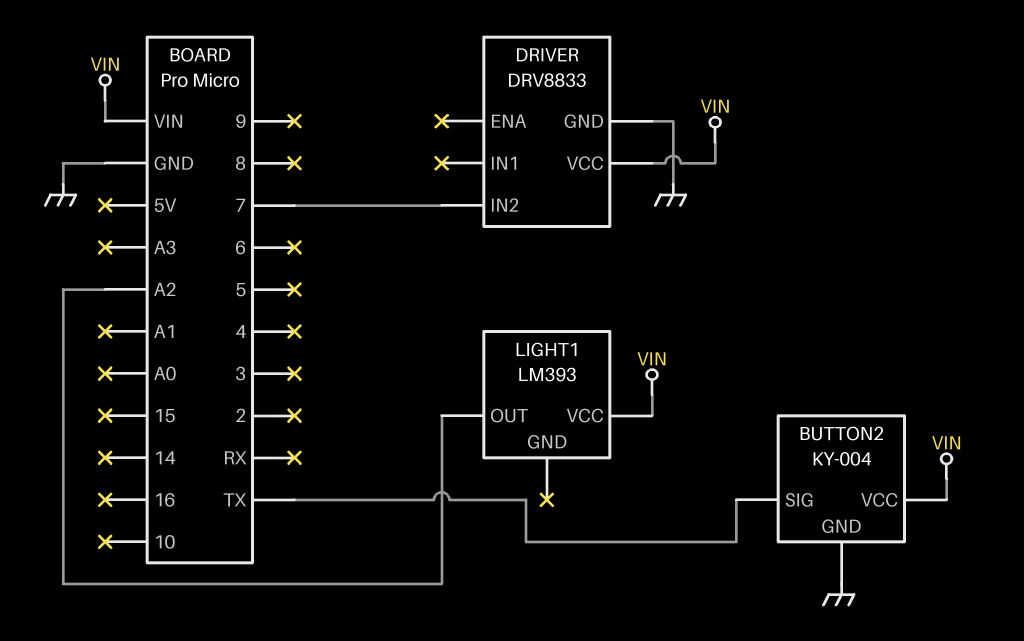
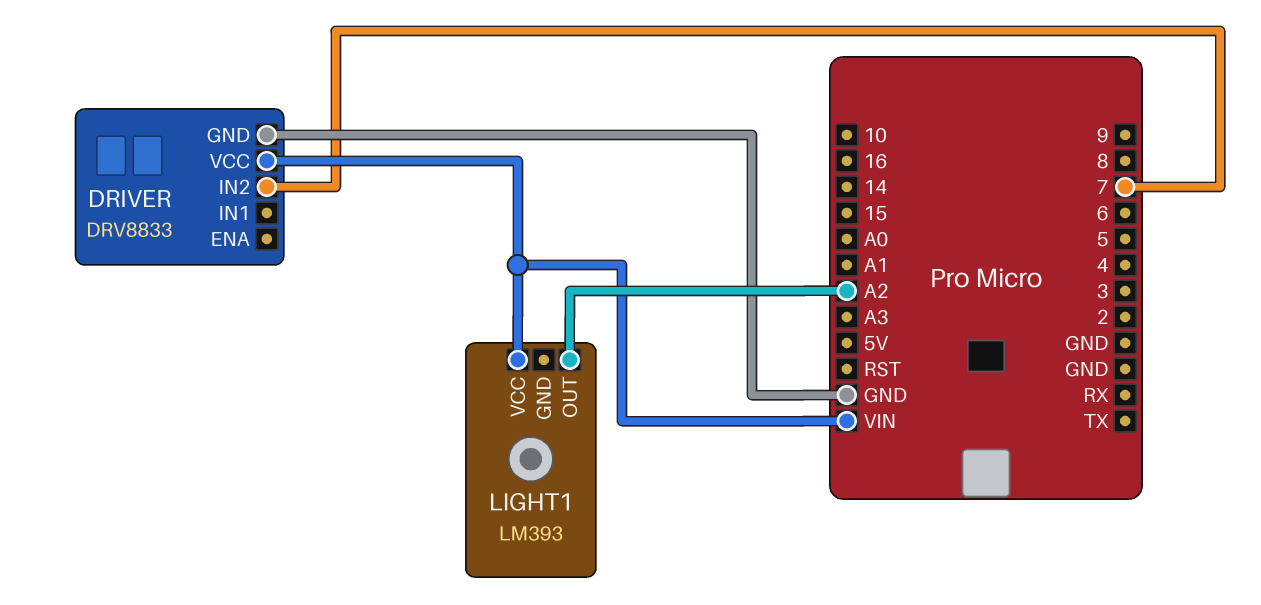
BUTTON2: KY-004 -> none
BUTTON2 pin GND: GND -> none
BUTTON2 pin SIG: TX -> none
BUTTON2 pin VCC: VIN -> none

